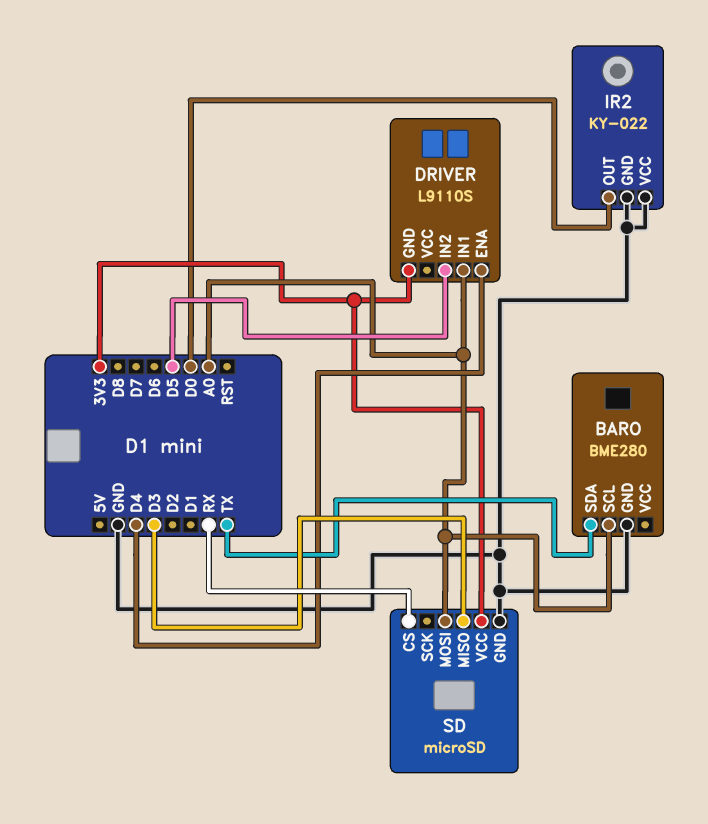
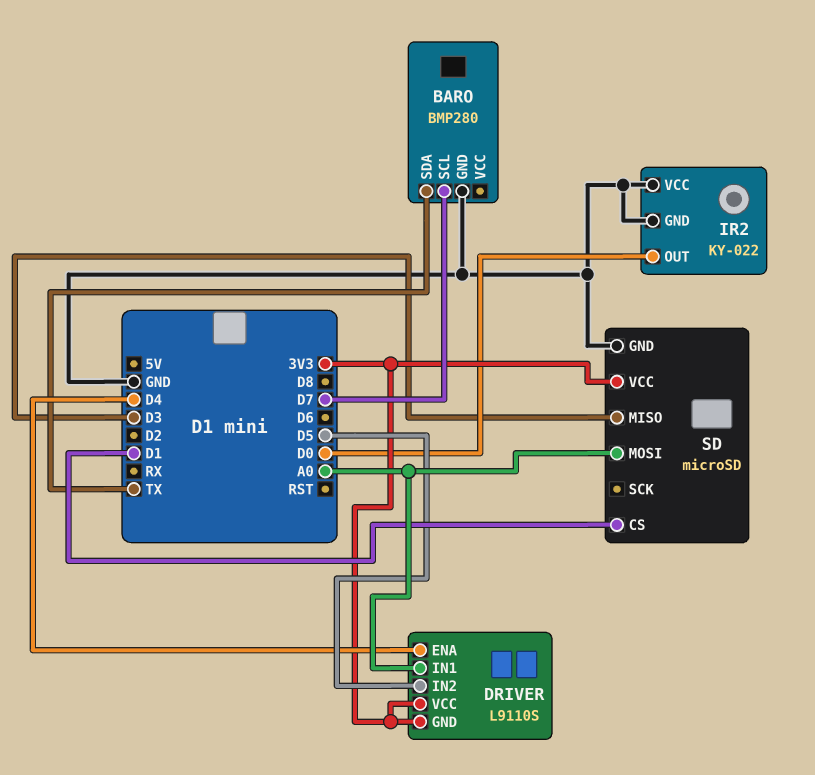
BARO: BME280 -> BMP280
BARO pin SCL: A0 -> D7
DRIVER pin VCC: none -> 3V3
SD pin CS: RX -> D1

